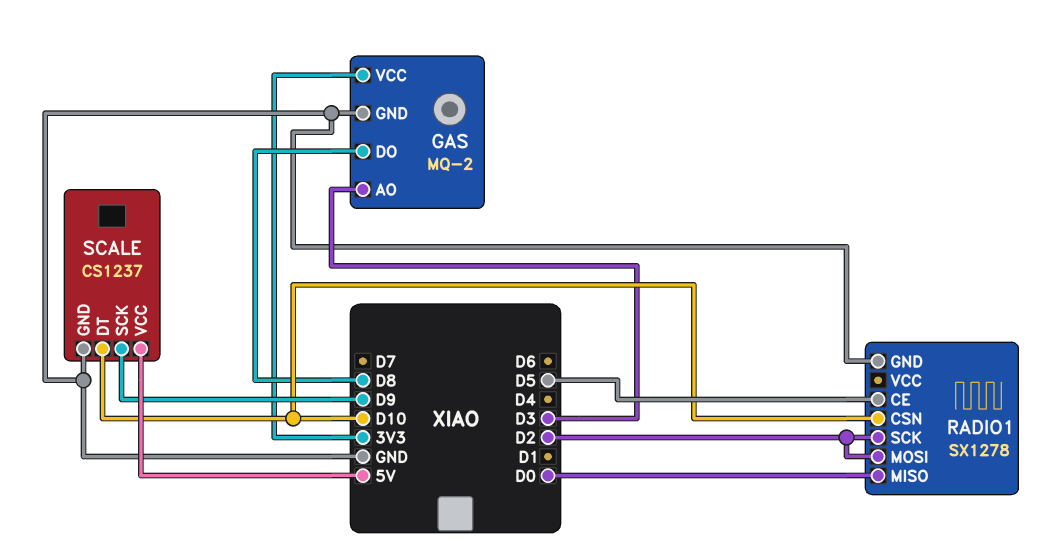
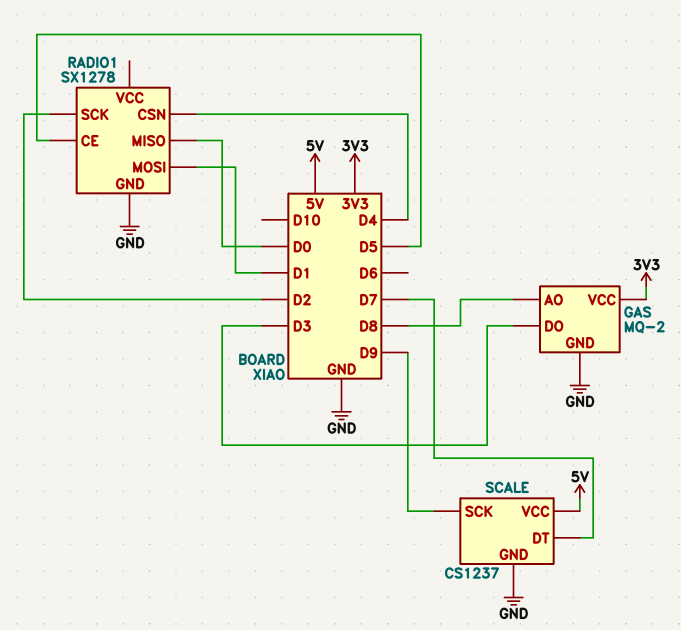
GAS pin AO: D3 -> D8
GAS pin DO: D8 -> D3
RADIO1 pin CSN: D10 -> D4
RADIO1 pin MOSI: D2 -> D1
SCALE pin DT: D10 -> D7

